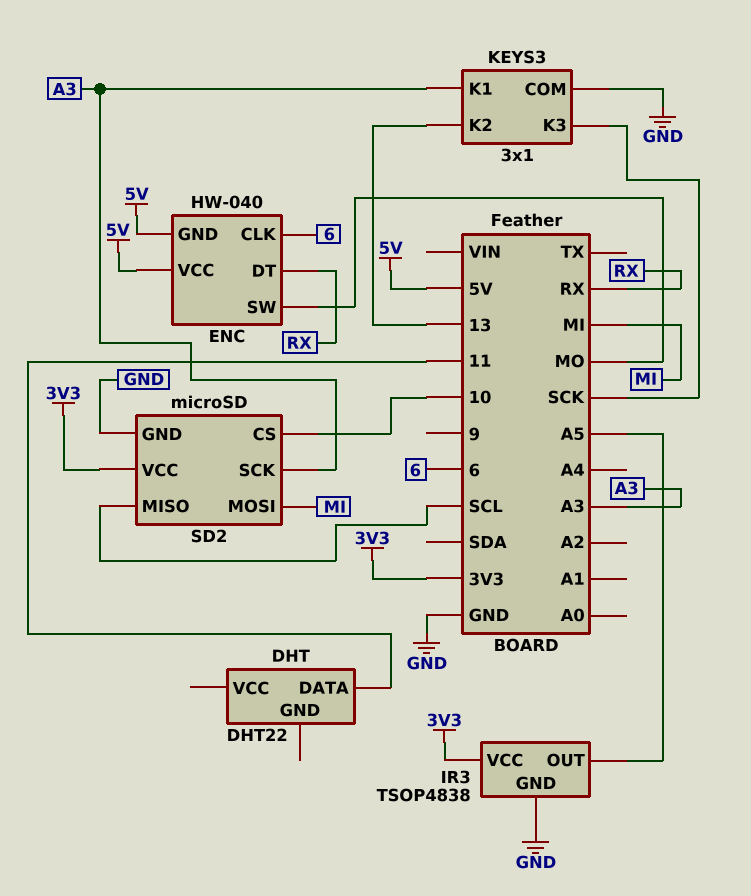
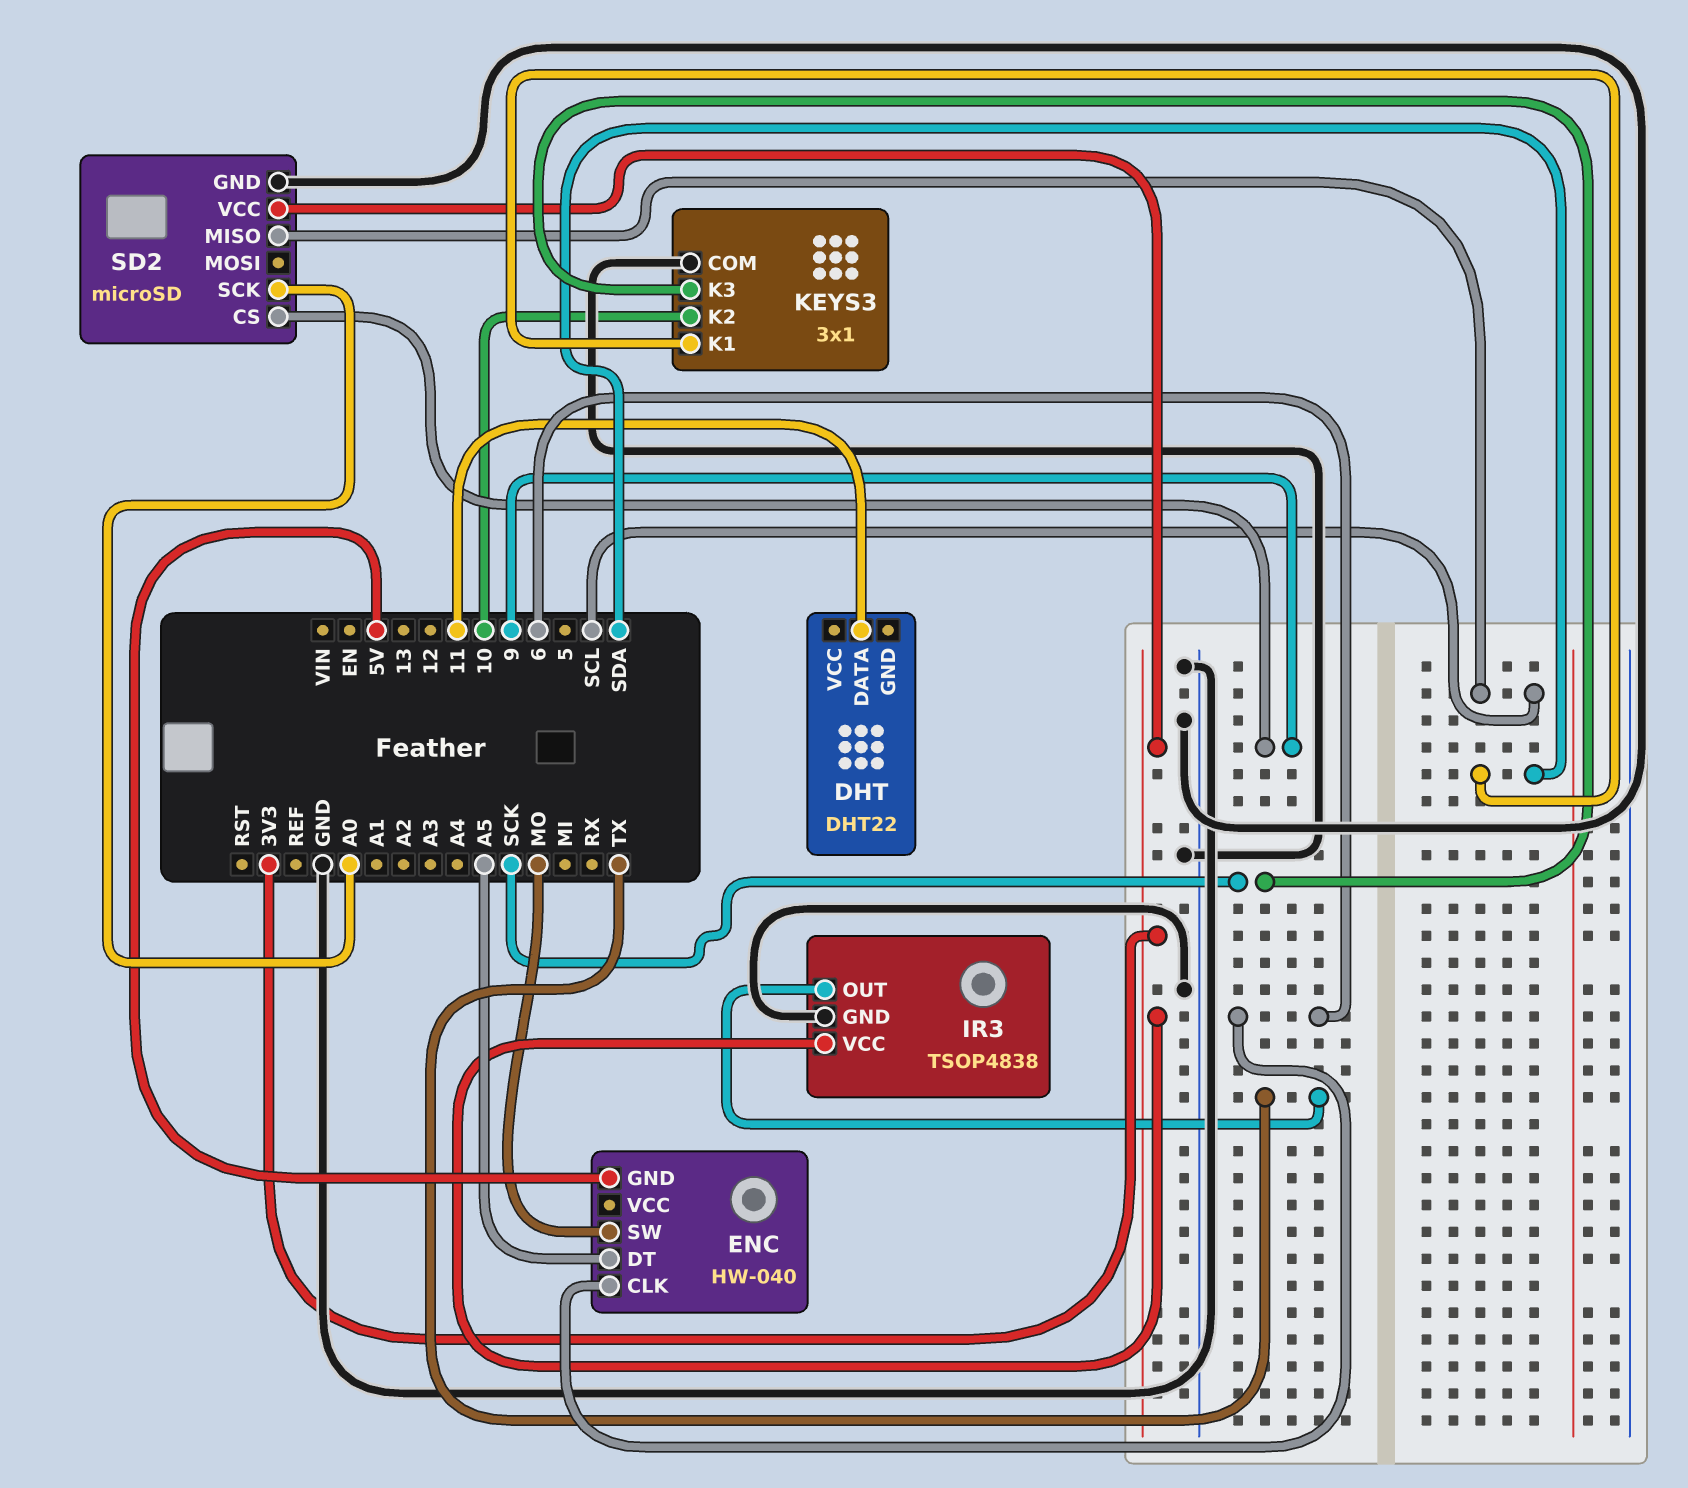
ENC pin DT: RX -> A5
ENC pin VCC: 5V -> none
IR3 pin OUT: A5 -> TX
KEYS3 pin K1: A3 -> SDA
KEYS3 pin K2: 13 -> 10
SD2 pin CS: 10 -> 9
SD2 pin MOSI: MI -> none
SD2 pin SCK: A3 -> A0

